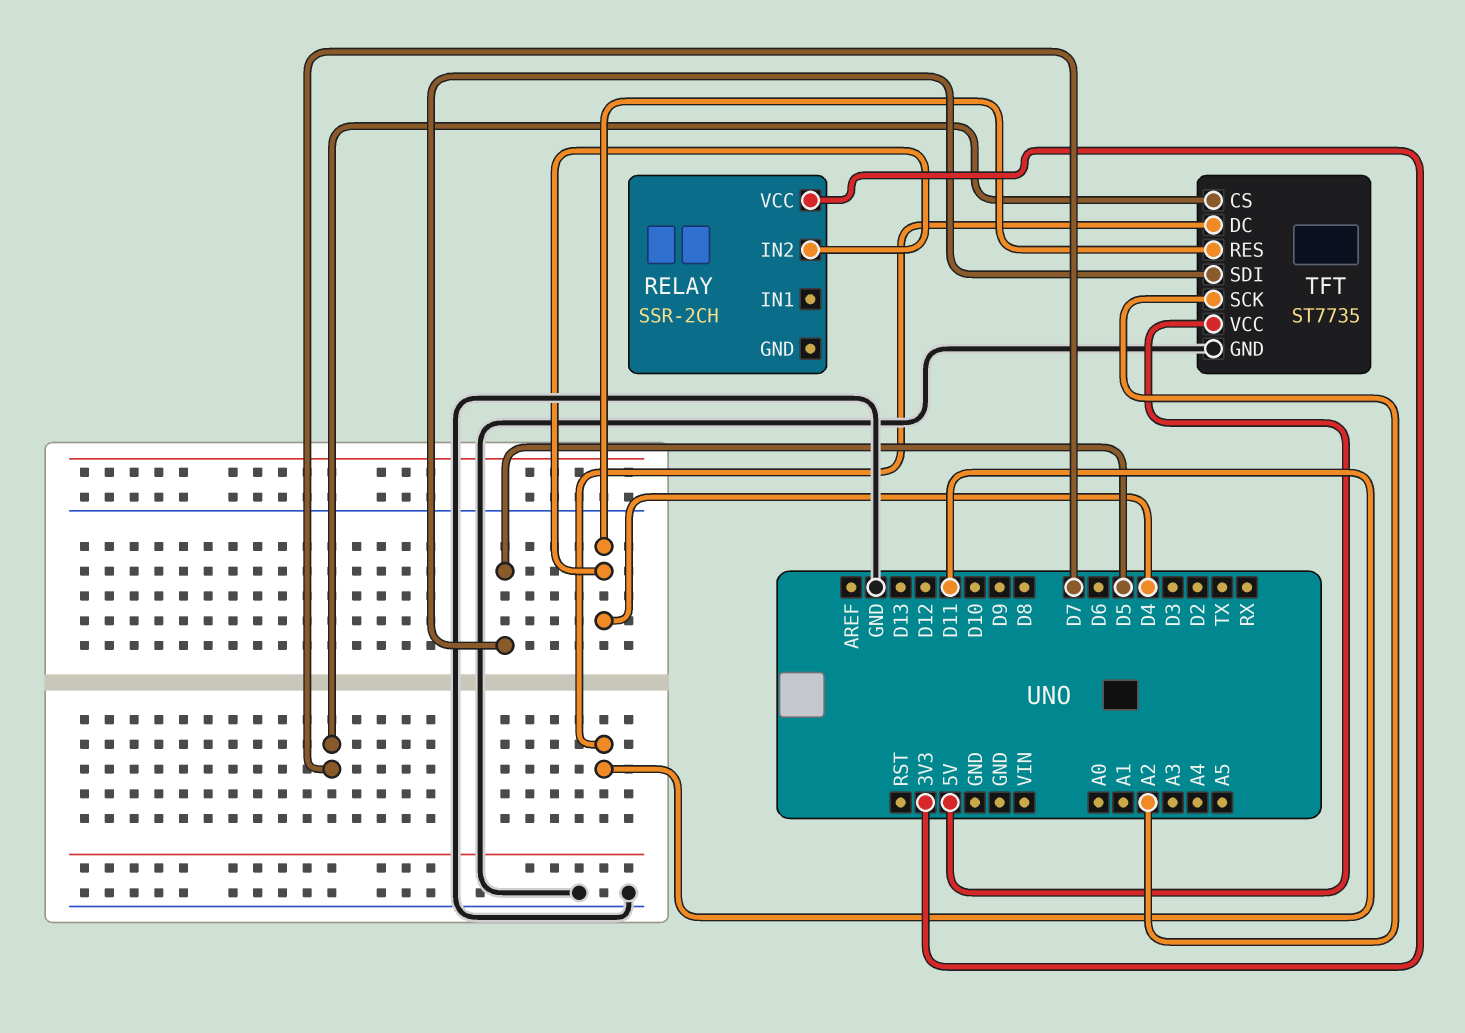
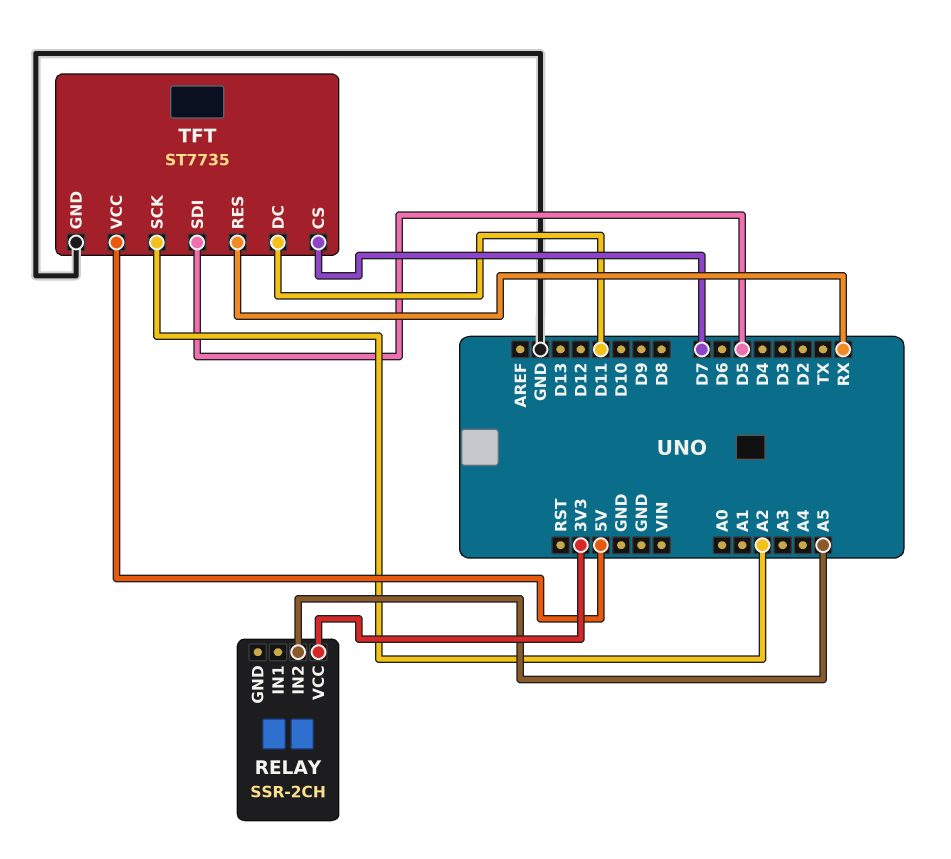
RELAY pin IN2: D4 -> A5
TFT pin RES: D4 -> RX

